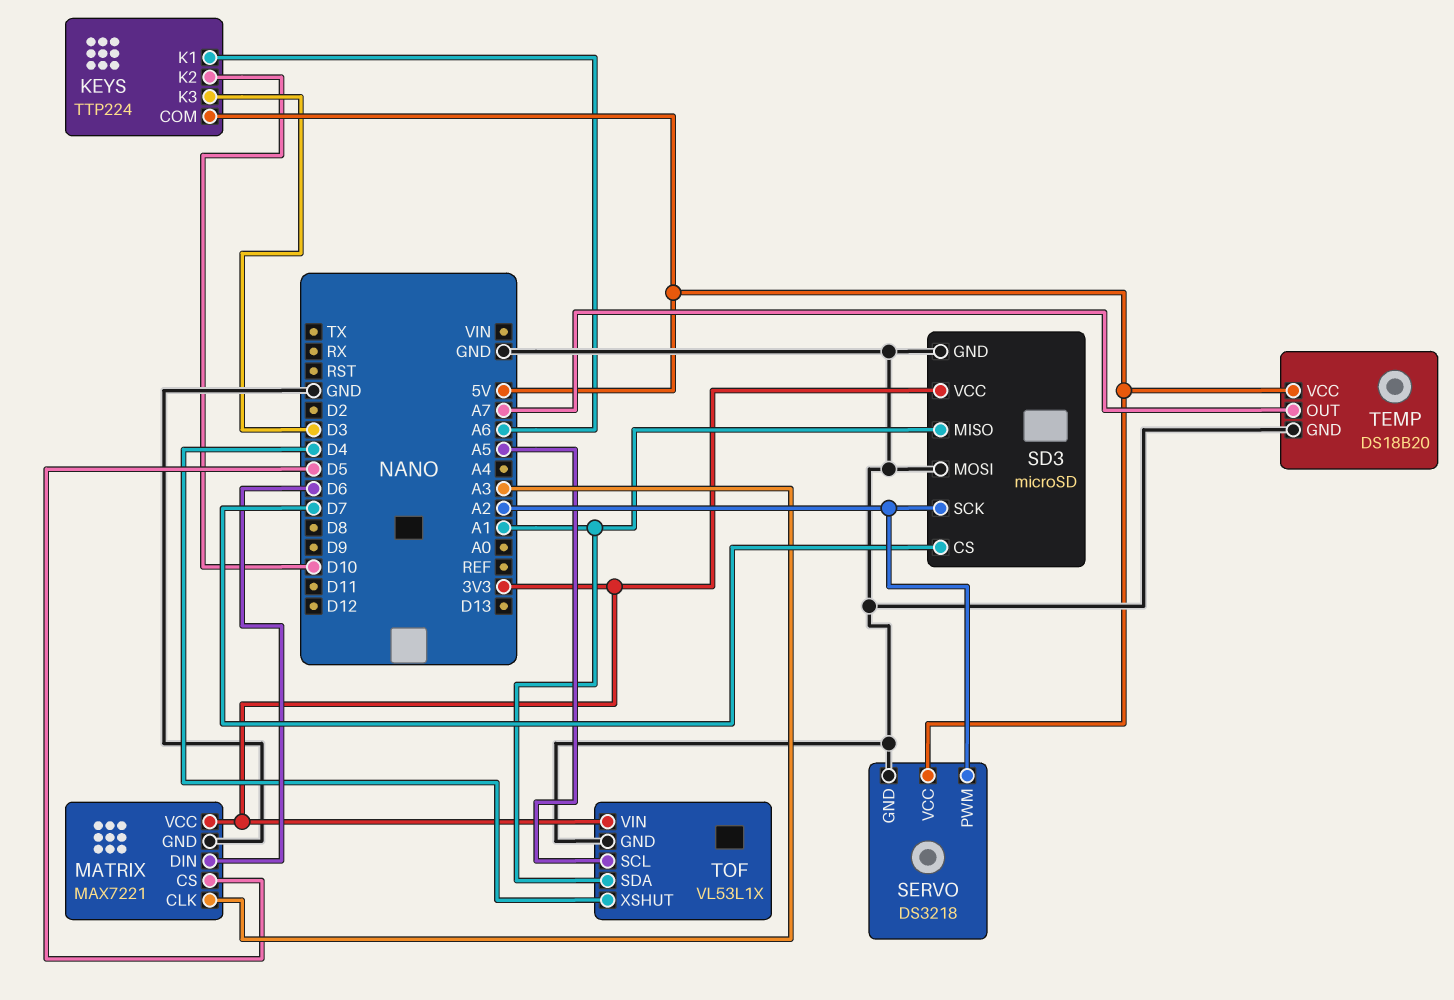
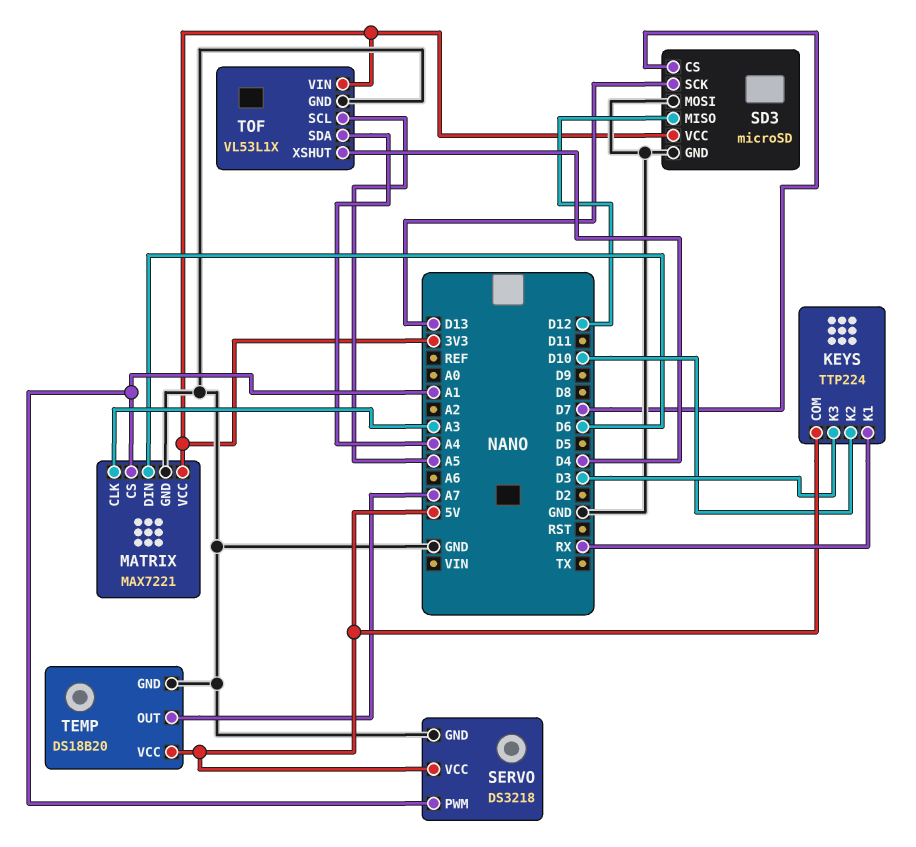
KEYS pin K1: A6 -> RX
MATRIX pin CS: D5 -> A1
SD3 pin MISO: A1 -> D12
SD3 pin SCK: A2 -> D13
SERVO pin PWM: A2 -> A1
TOF pin SDA: A1 -> A4

